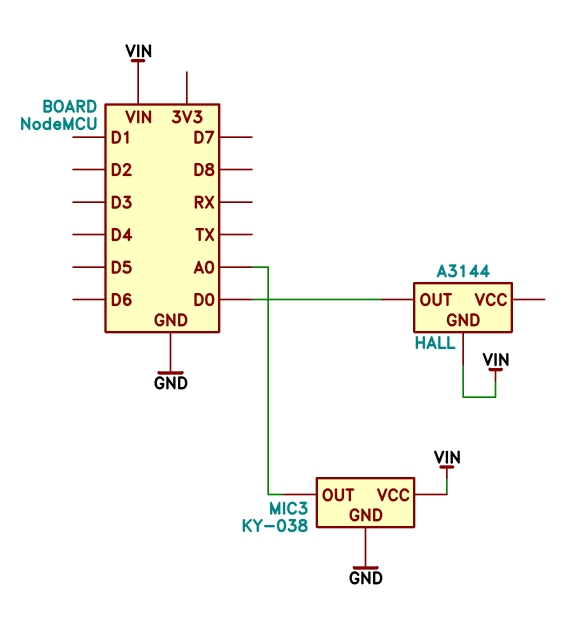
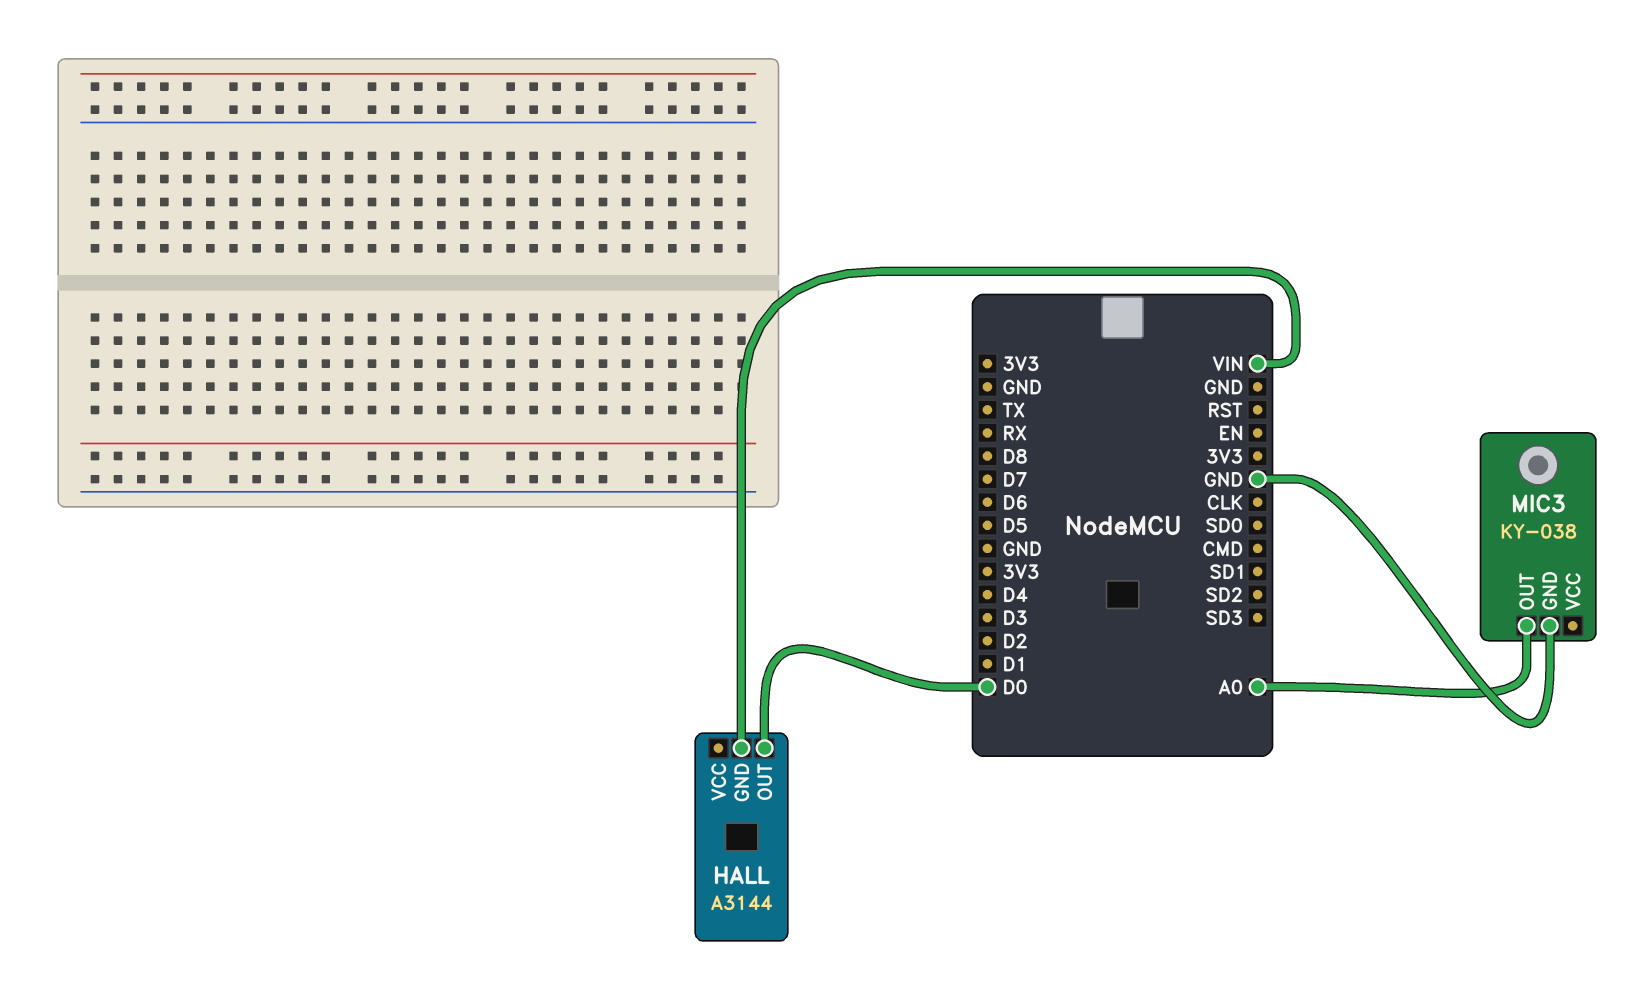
MIC3 pin VCC: VIN -> none

